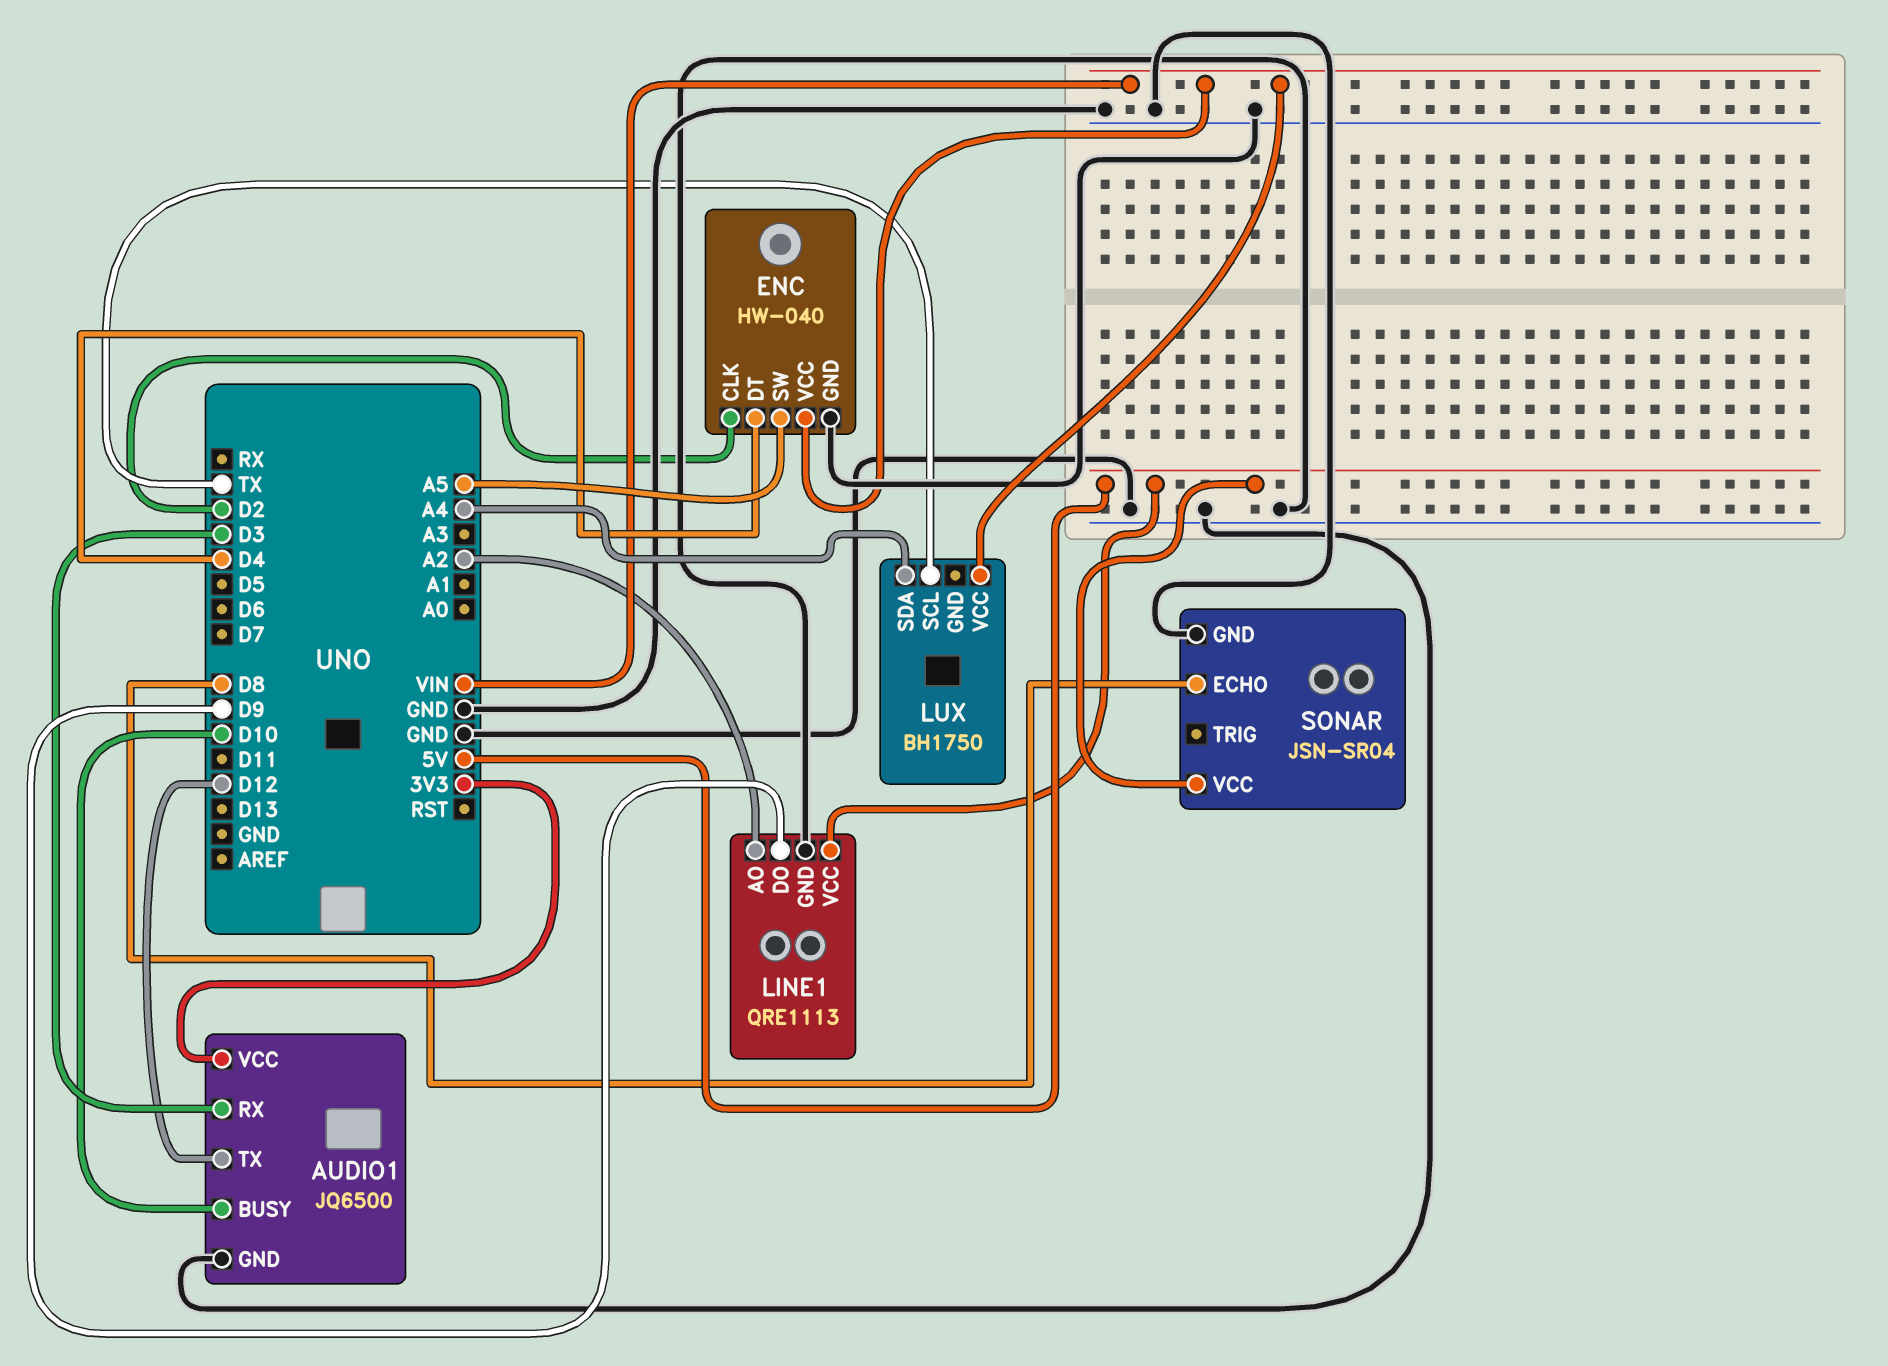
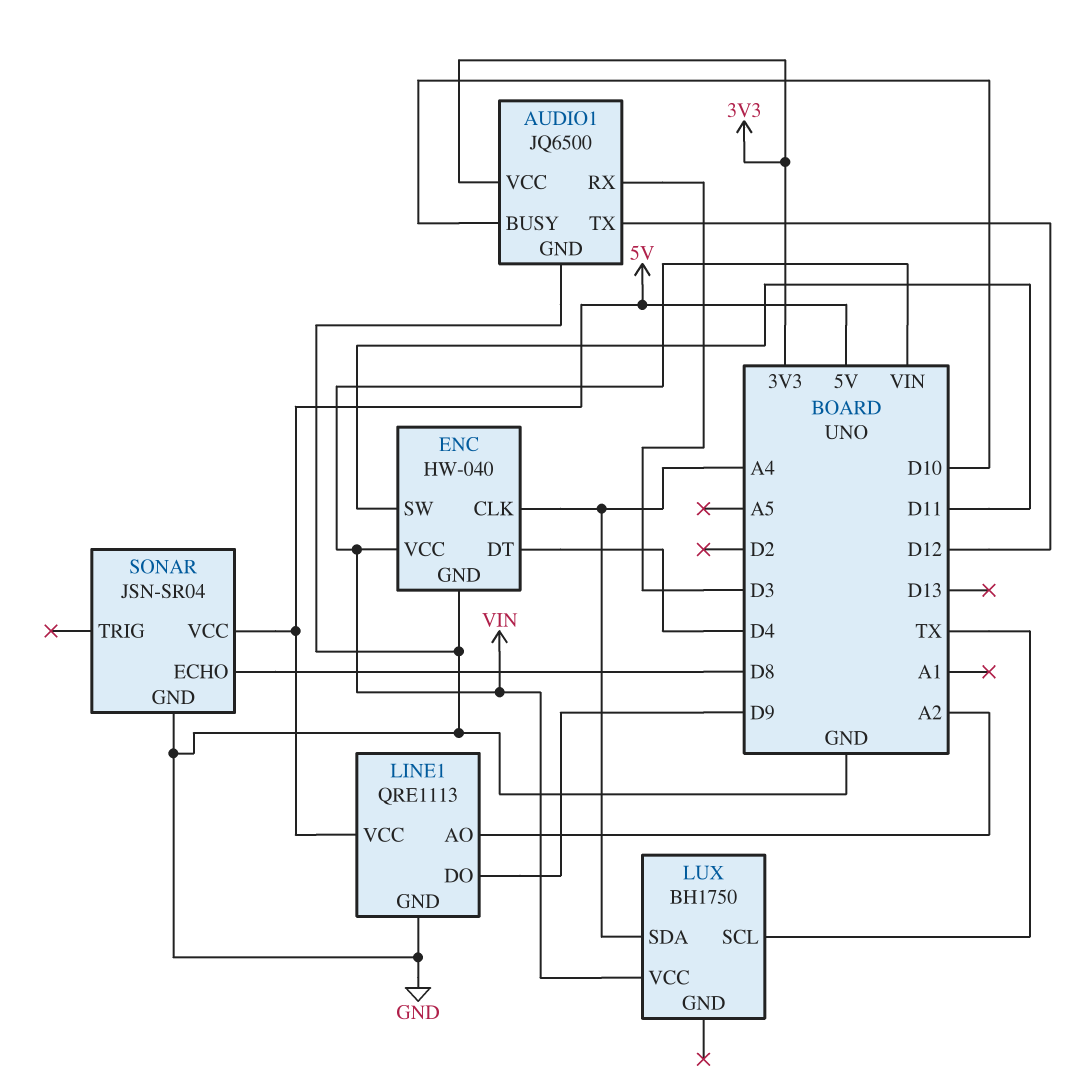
ENC pin CLK: D2 -> A4
ENC pin SW: A5 -> D11

